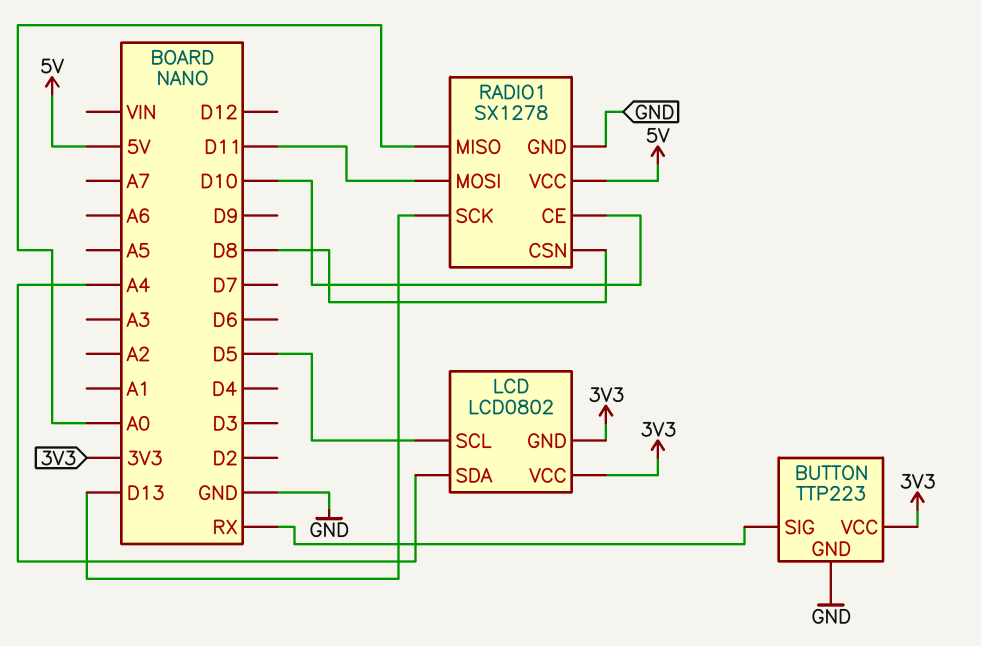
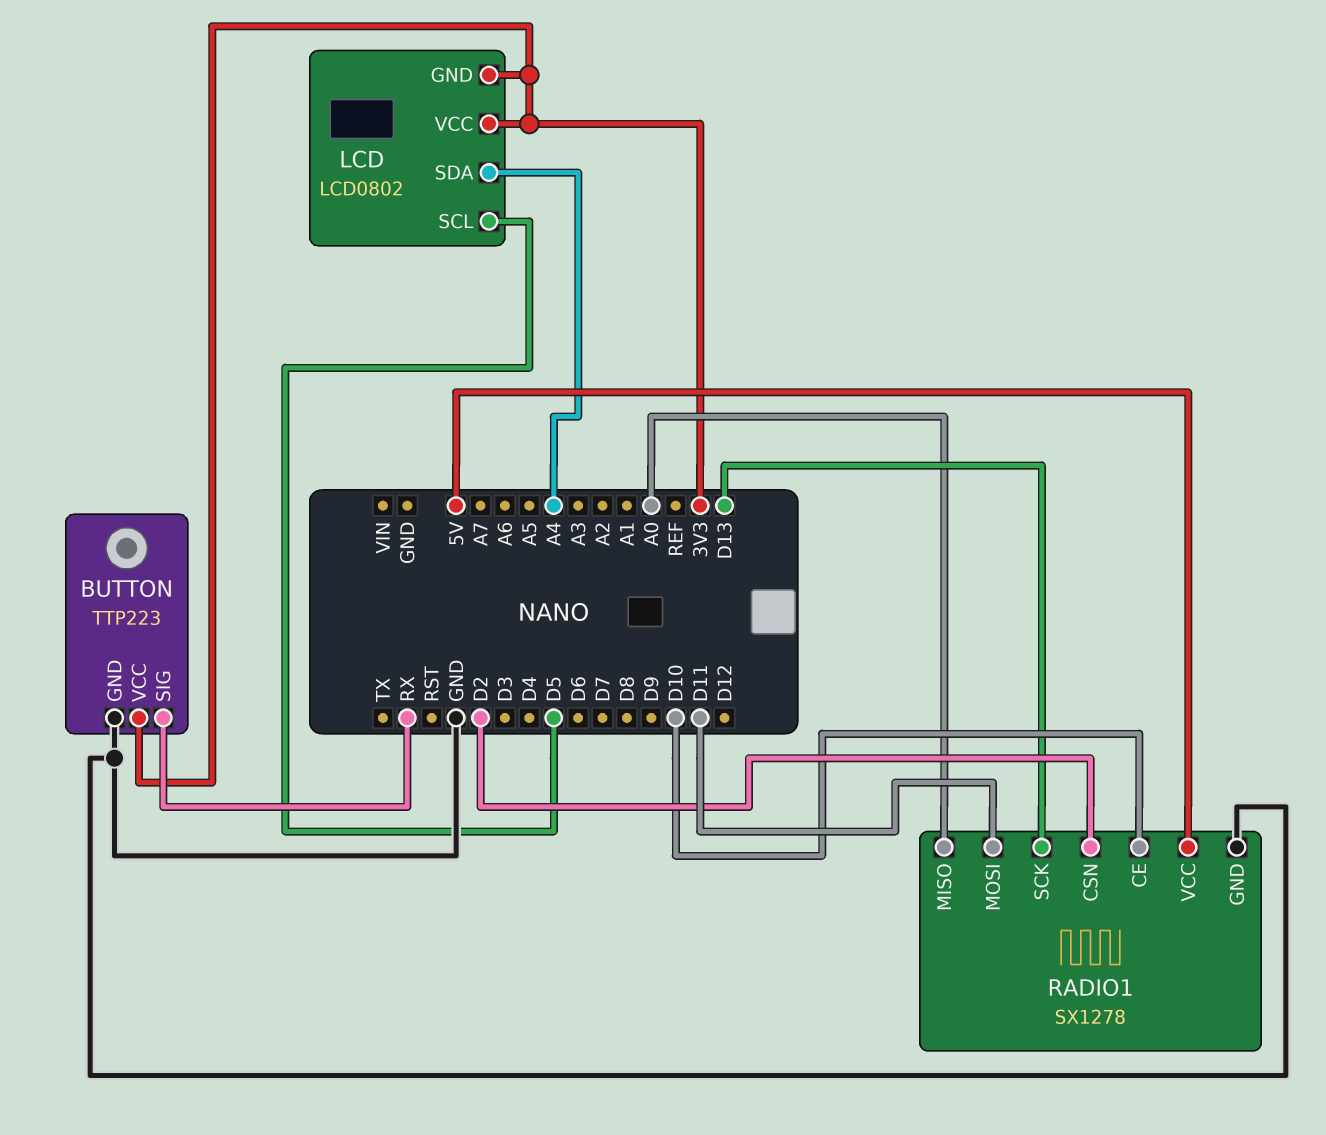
RADIO1 pin CSN: D8 -> D2

